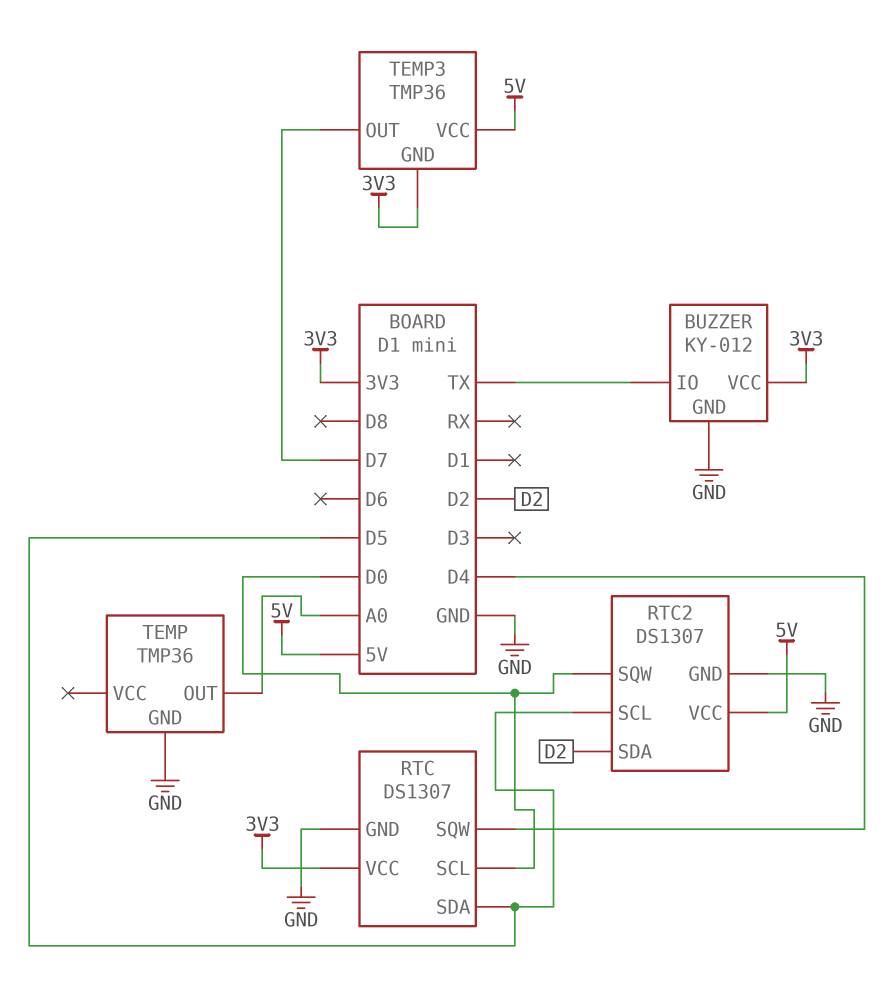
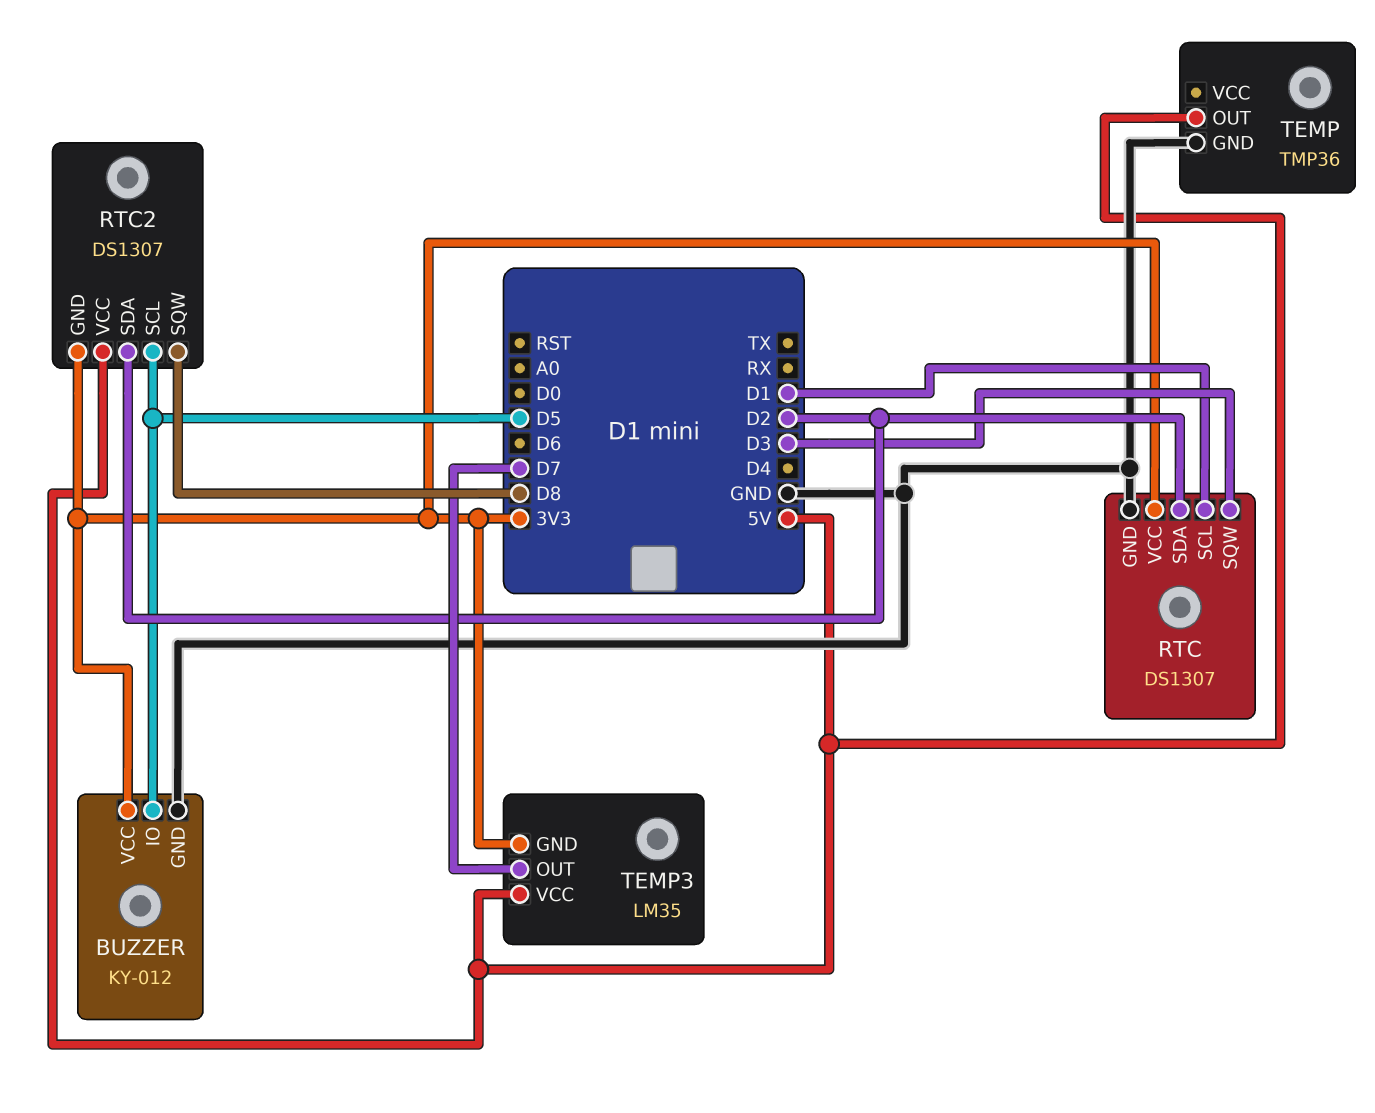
BUZZER pin IO: TX -> D5
RTC pin SCL: D0 -> D1
RTC pin SDA: D5 -> D2
RTC pin SQW: D4 -> D3
RTC2 pin GND: GND -> 3V3
RTC2 pin SQW: D0 -> D8
TEMP pin OUT: A0 -> 5V
TEMP3: TMP36 -> LM35

